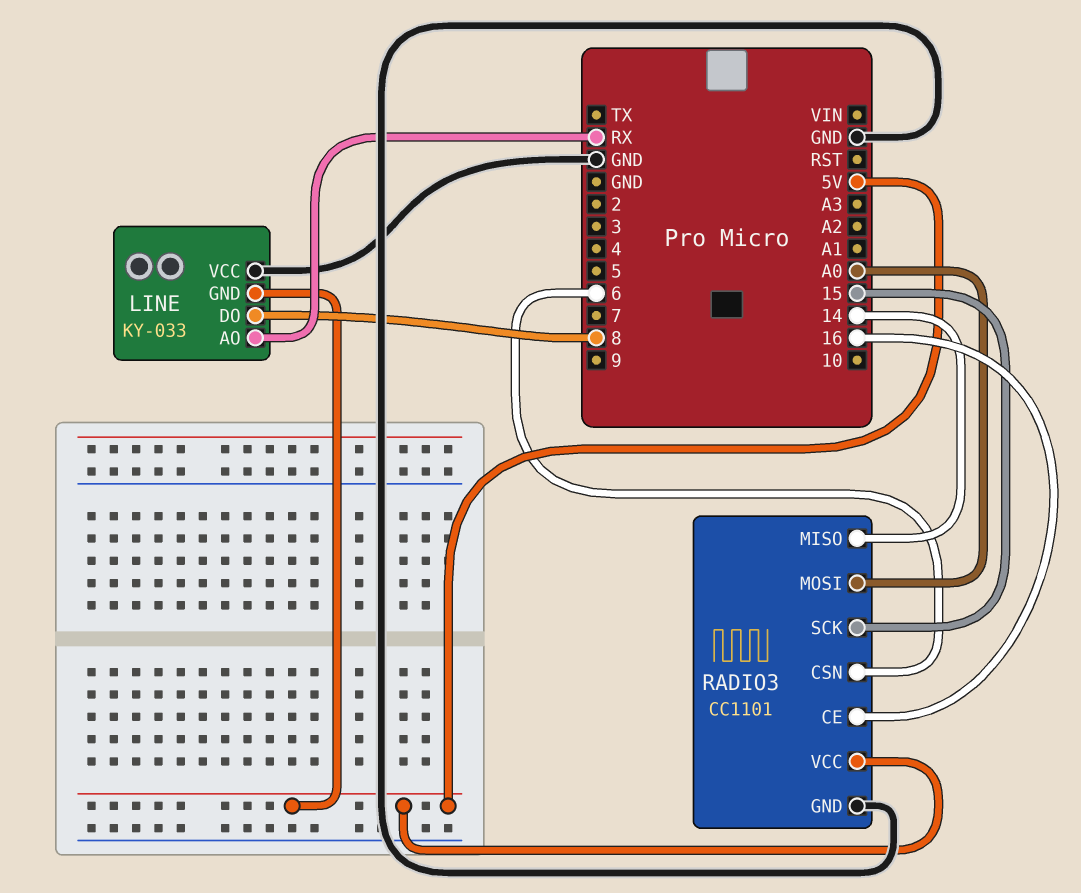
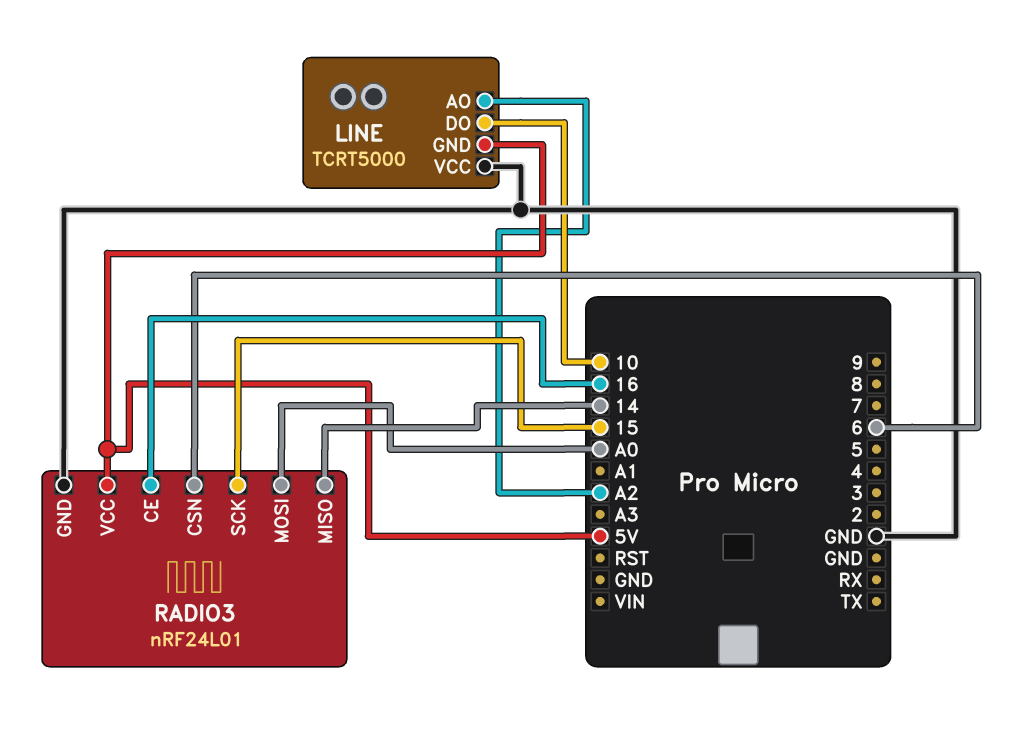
LINE: KY-033 -> TCRT5000
LINE pin AO: RX -> A2
LINE pin DO: 8 -> 10
RADIO3: CC1101 -> nRF24L01

